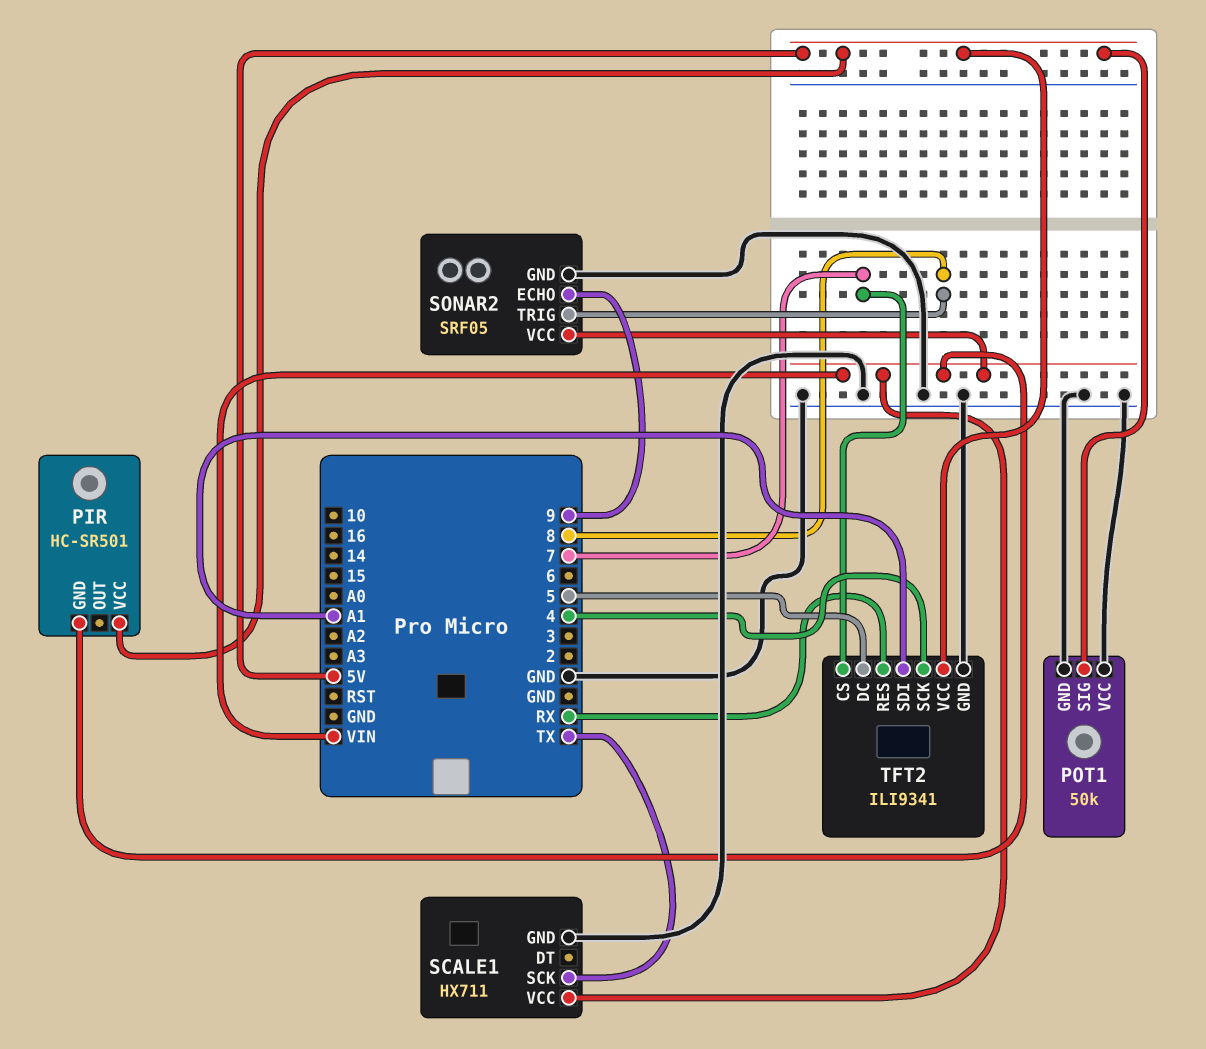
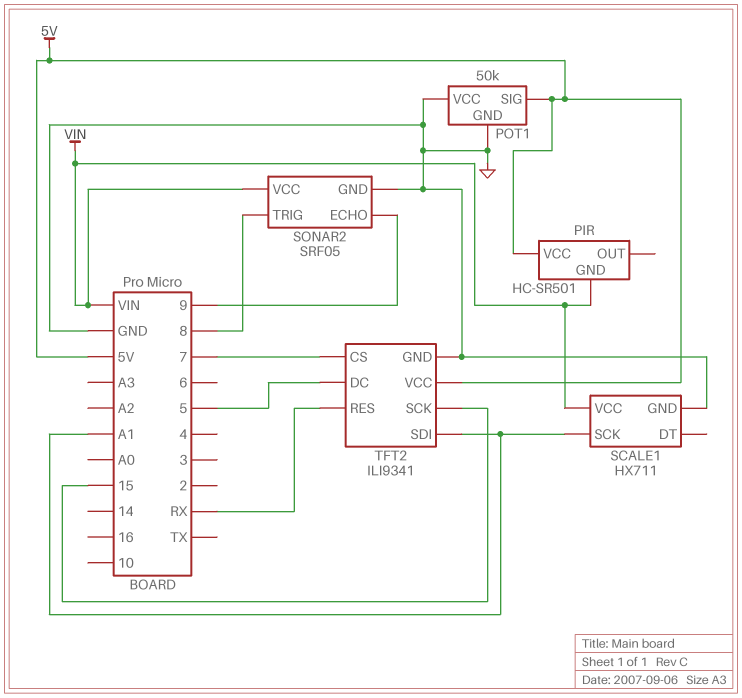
SCALE1 pin SCK: TX -> A1
TFT2 pin SCK: 4 -> 15

